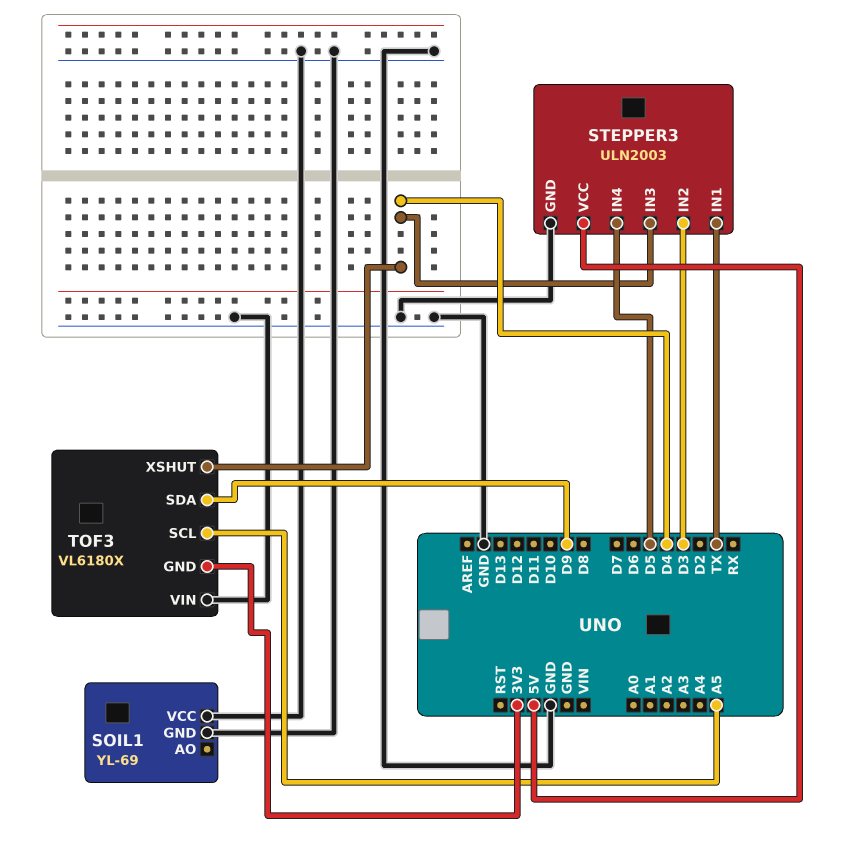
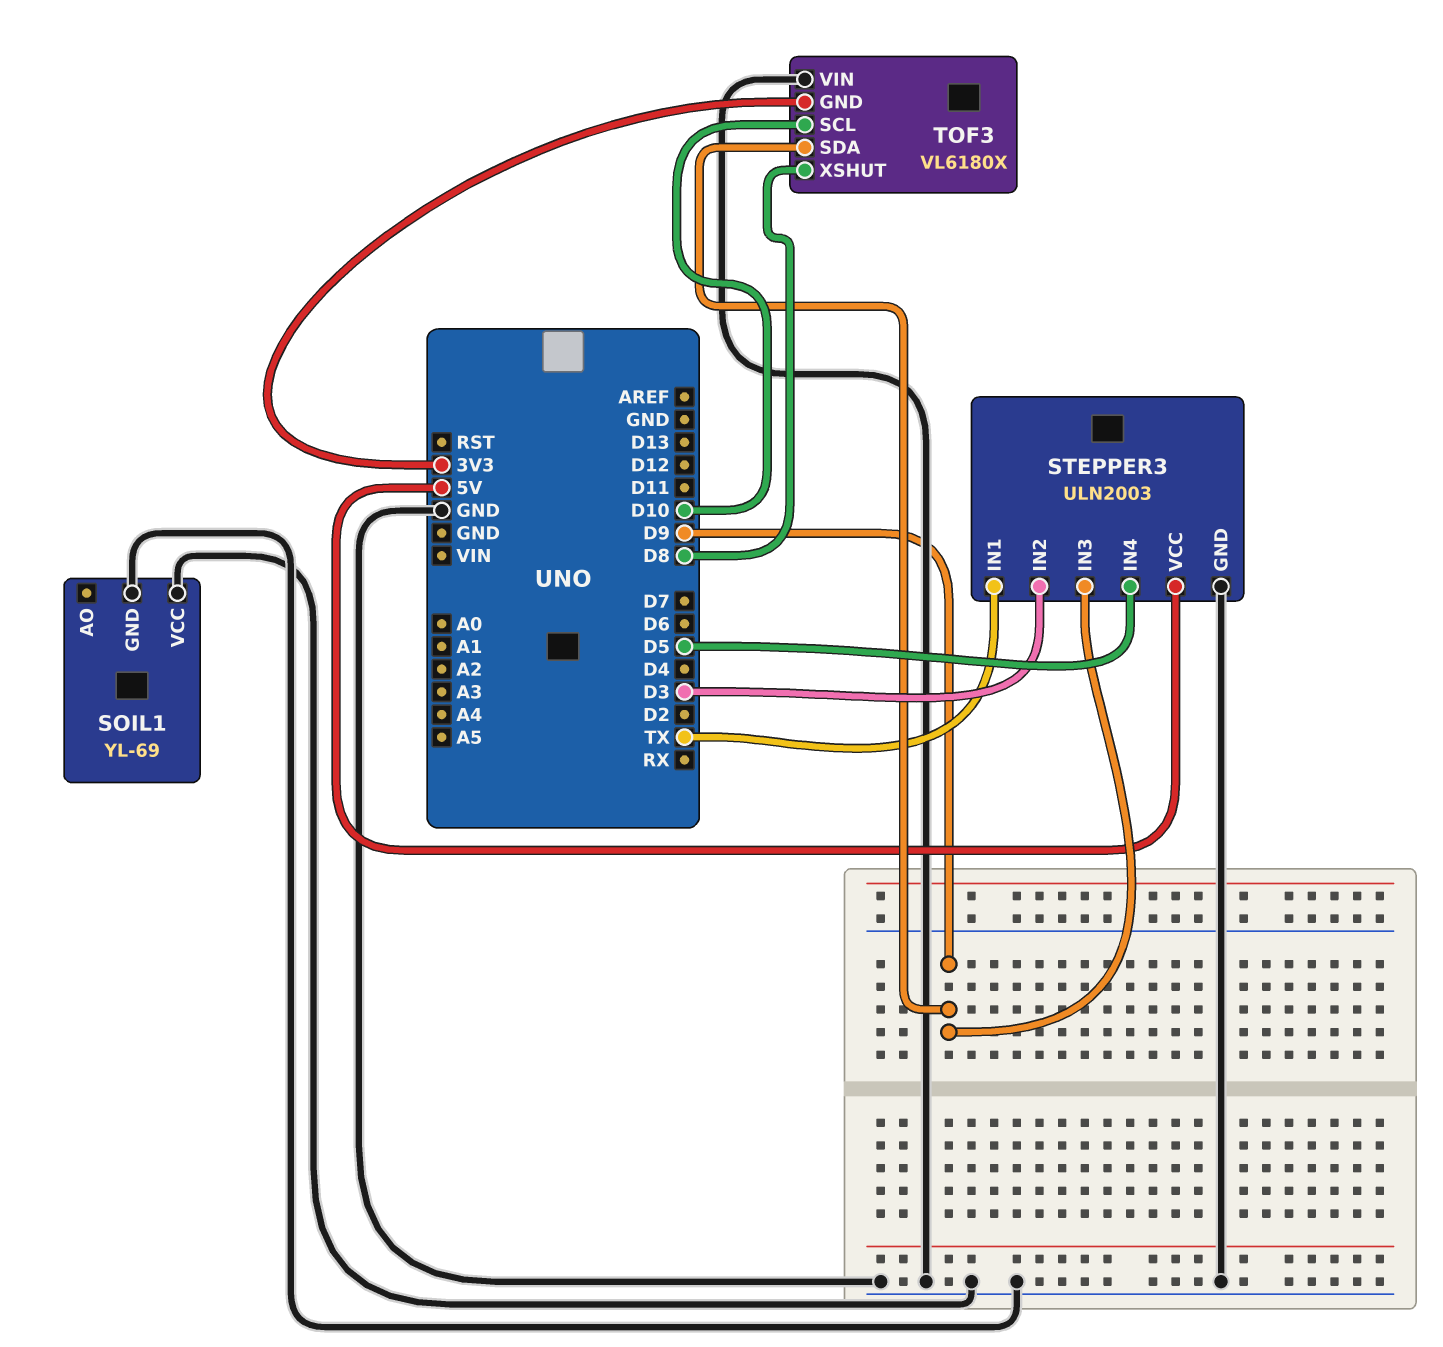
STEPPER3 pin IN3: D4 -> D9
TOF3 pin SCL: A5 -> D10
TOF3 pin XSHUT: D4 -> D8

